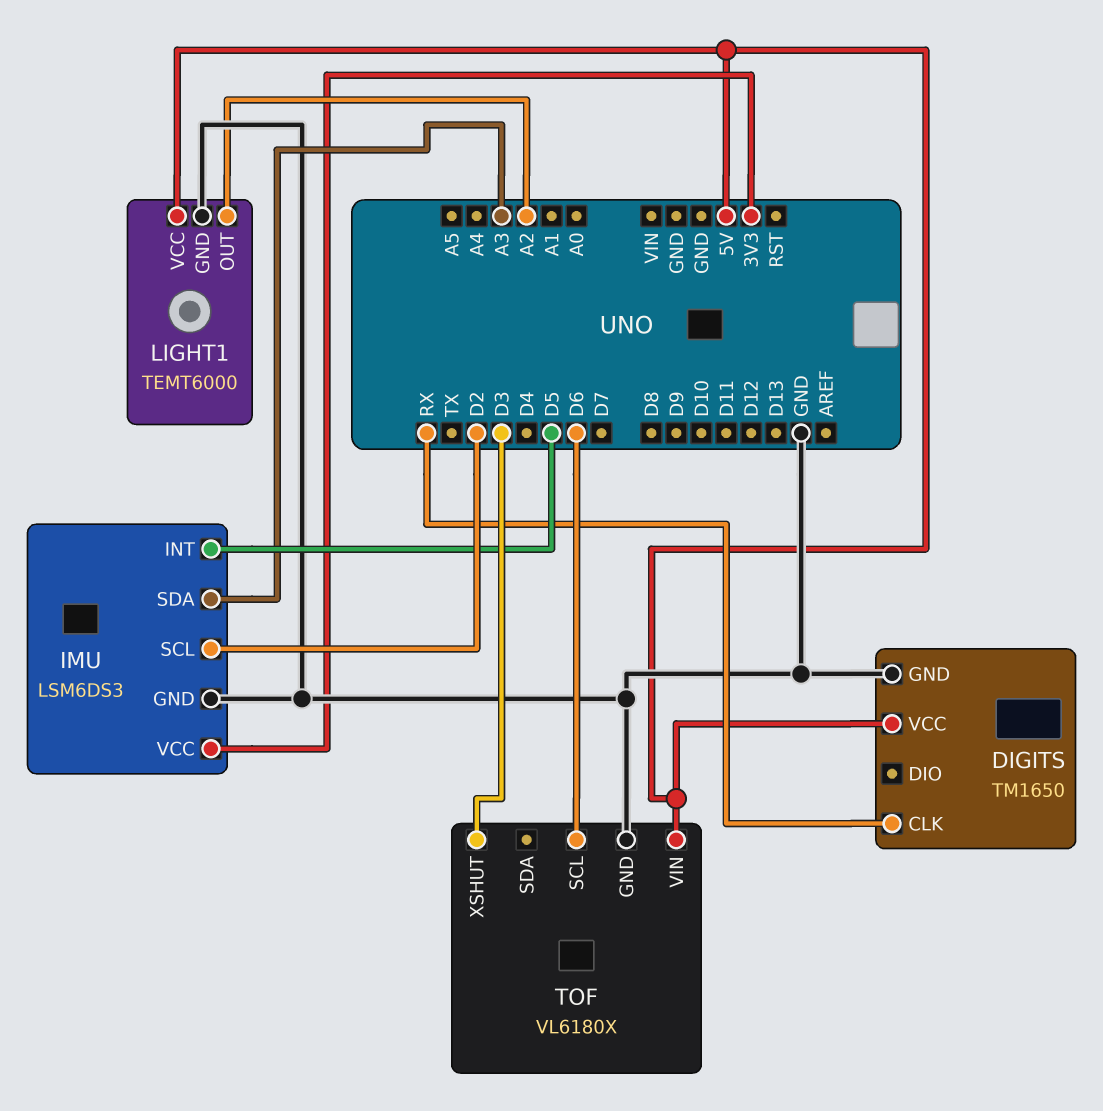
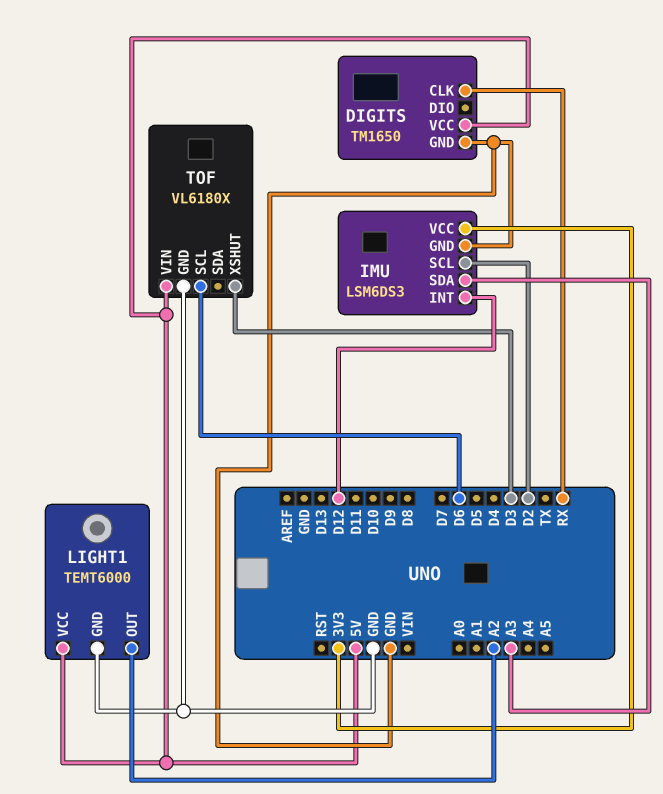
IMU pin INT: D5 -> D12

